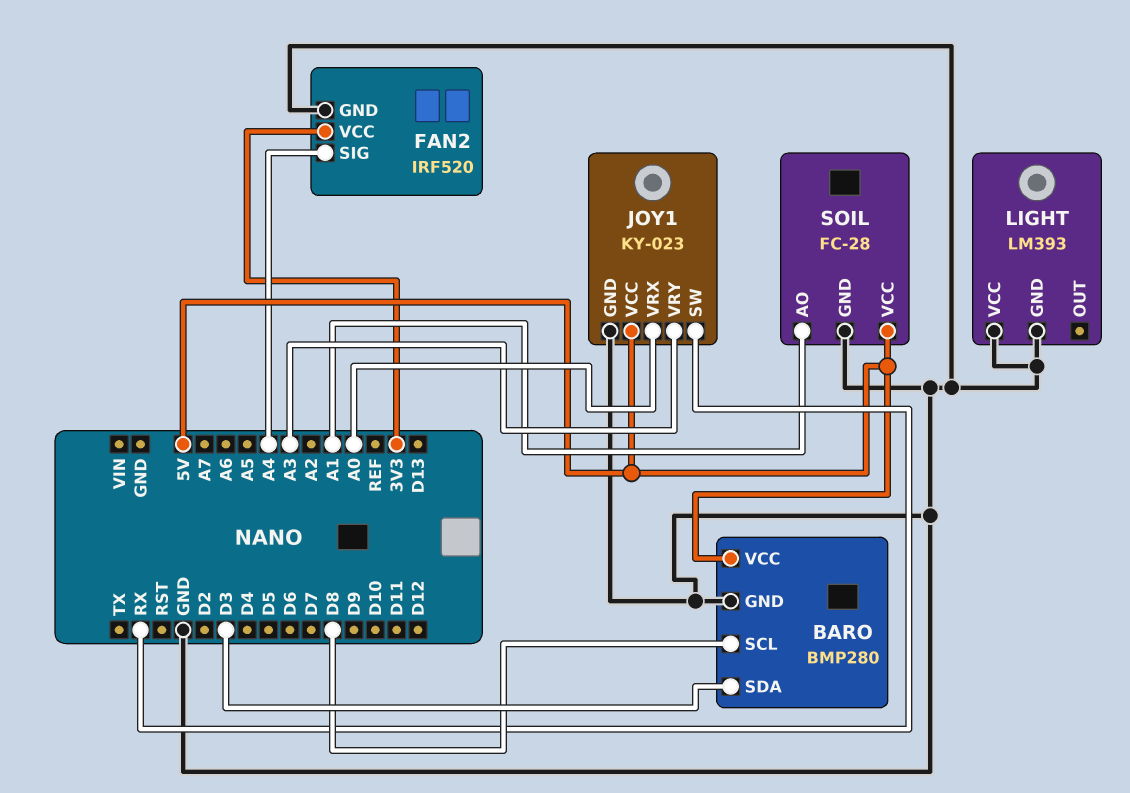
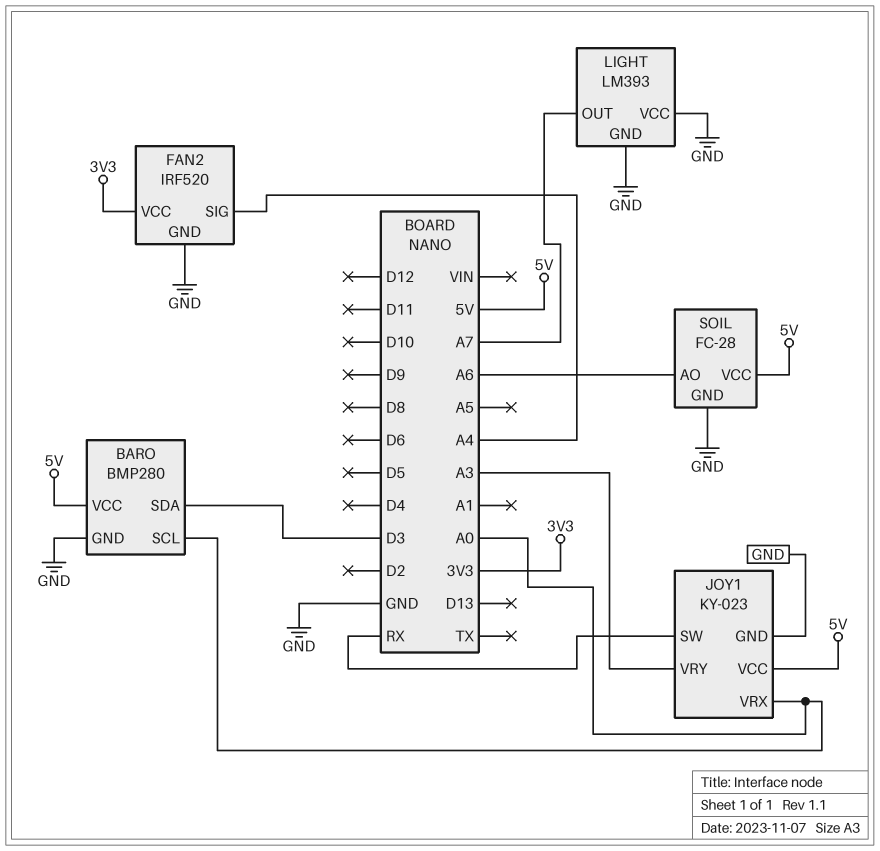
BARO pin SCL: D8 -> A0
LIGHT pin OUT: none -> A7
SOIL pin AO: A1 -> A6

